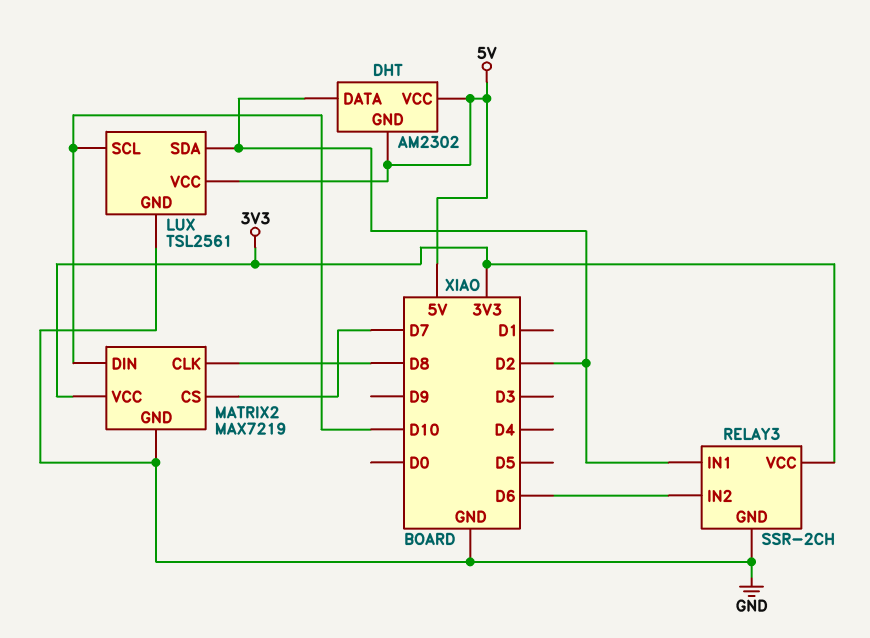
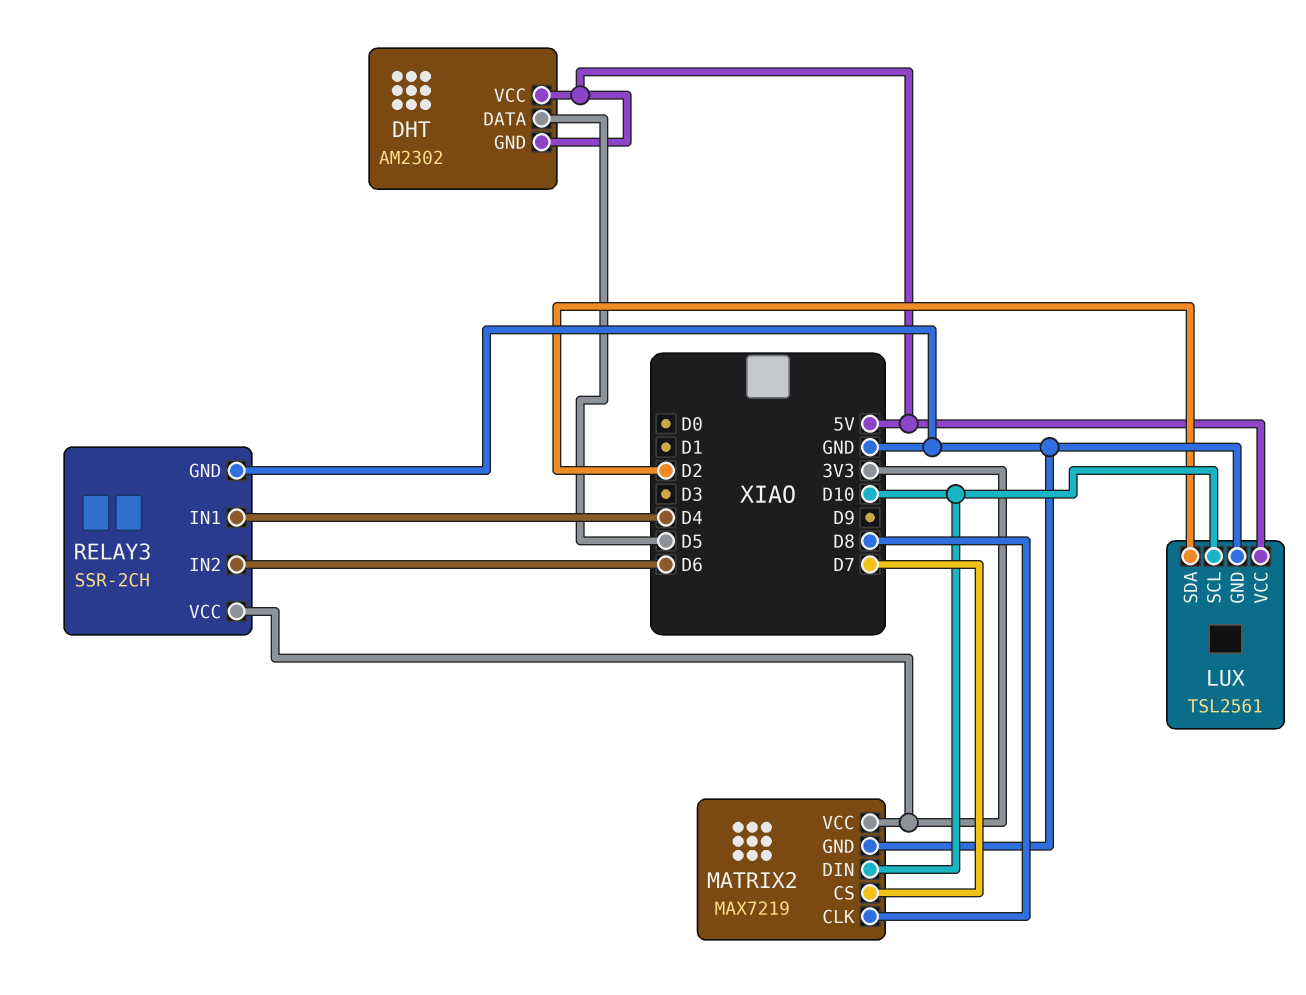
DHT pin DATA: D2 -> D5
RELAY3 pin IN1: D2 -> D4

